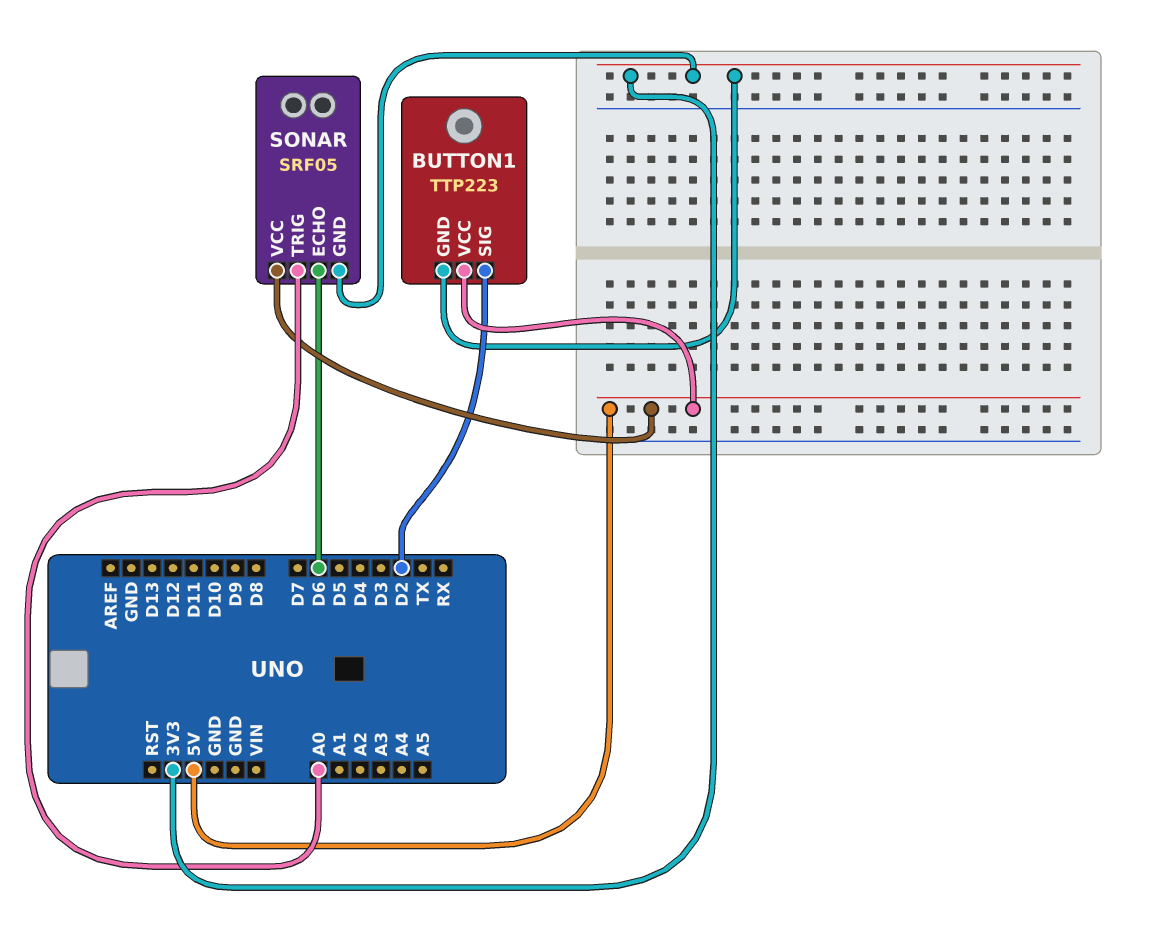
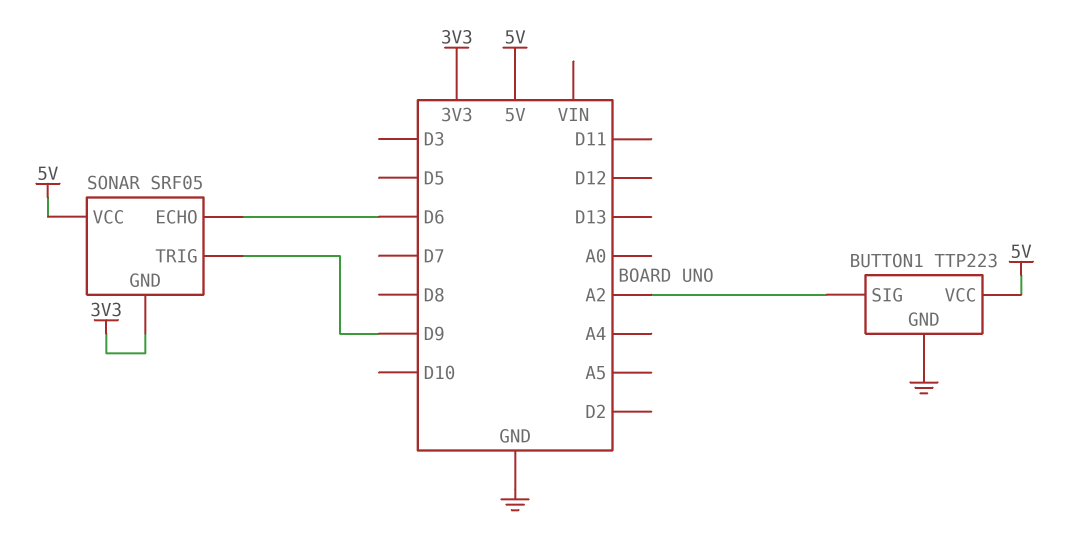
BUTTON1 pin GND: 3V3 -> GND
BUTTON1 pin SIG: D2 -> A2
SONAR pin TRIG: A0 -> D9

